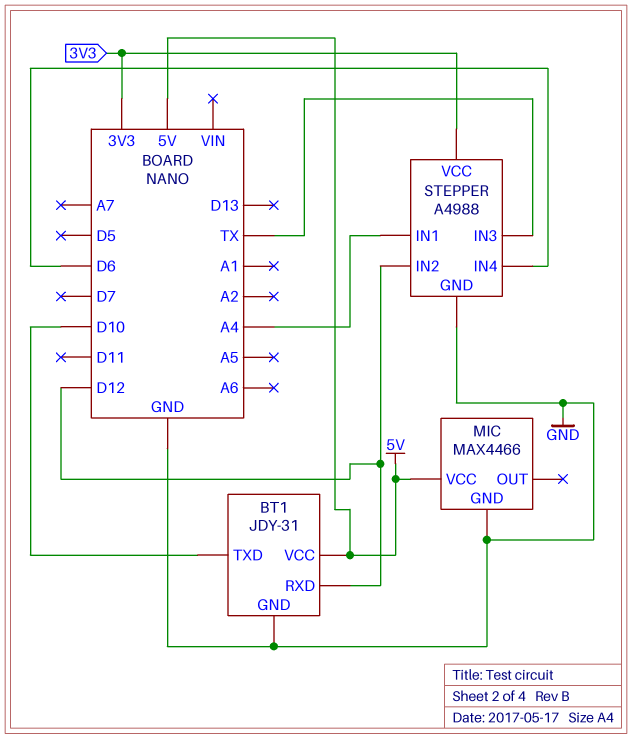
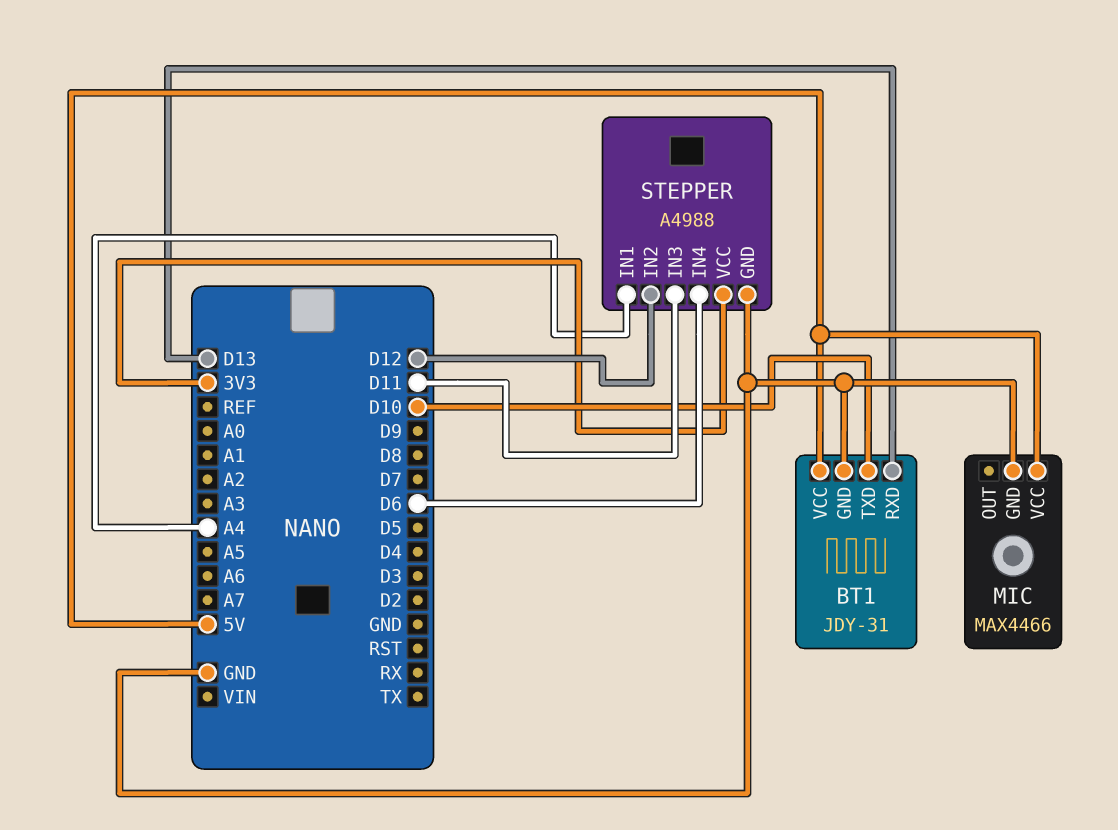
BT1 pin RXD: D12 -> D13
STEPPER pin IN3: TX -> D11

